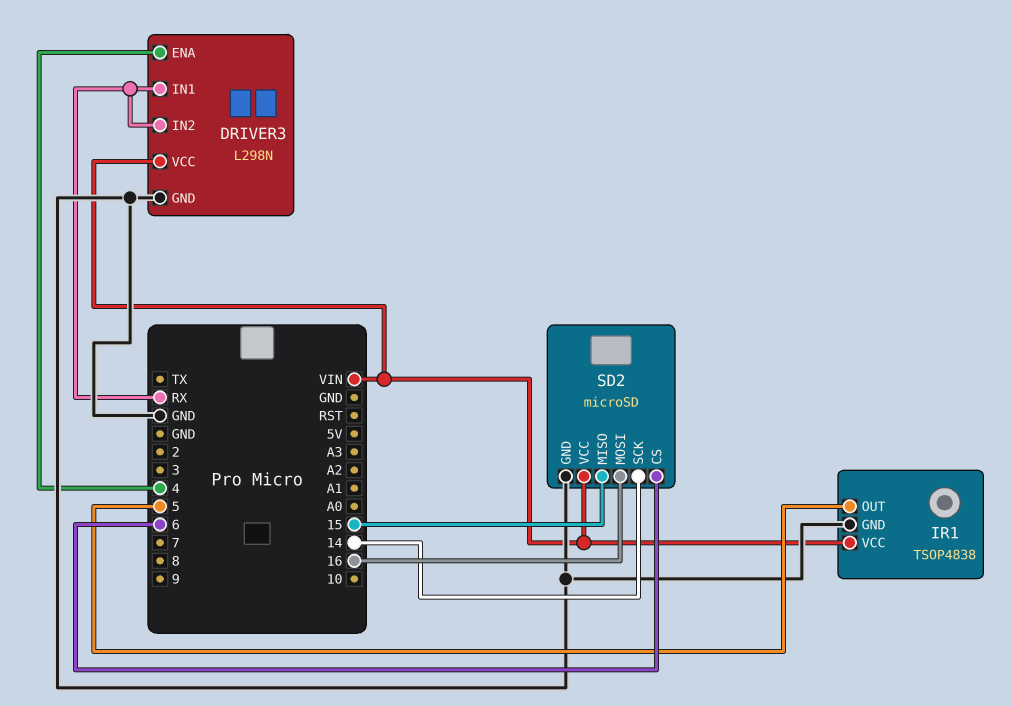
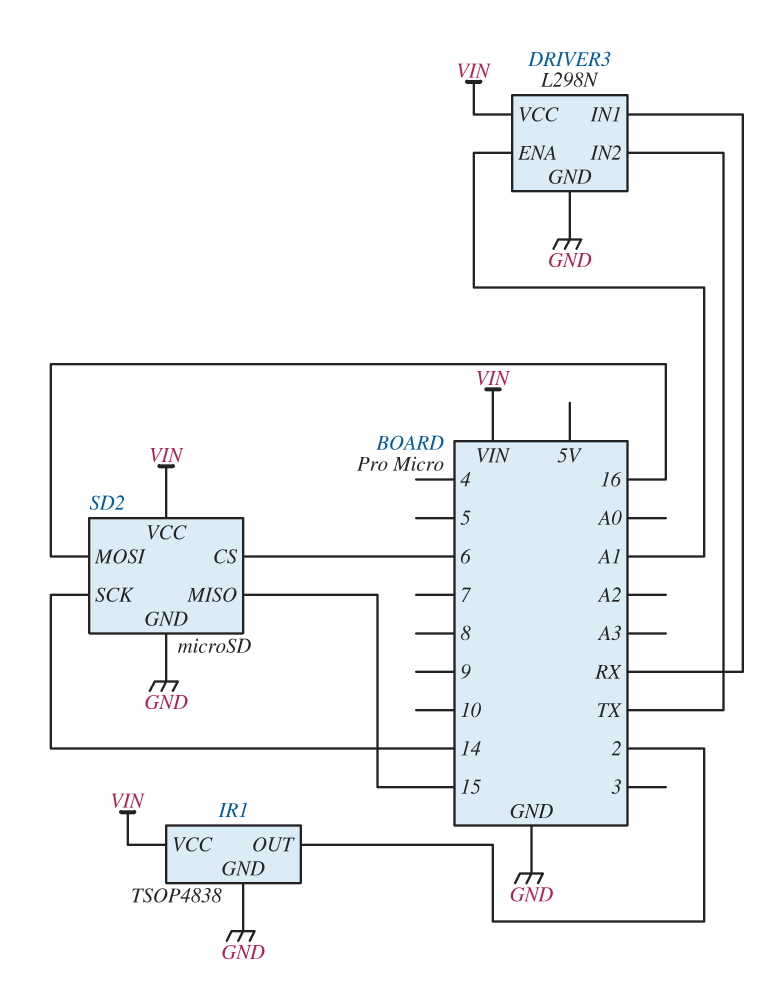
DRIVER3 pin ENA: 4 -> A1
DRIVER3 pin IN2: RX -> TX
IR1 pin OUT: 5 -> 2

